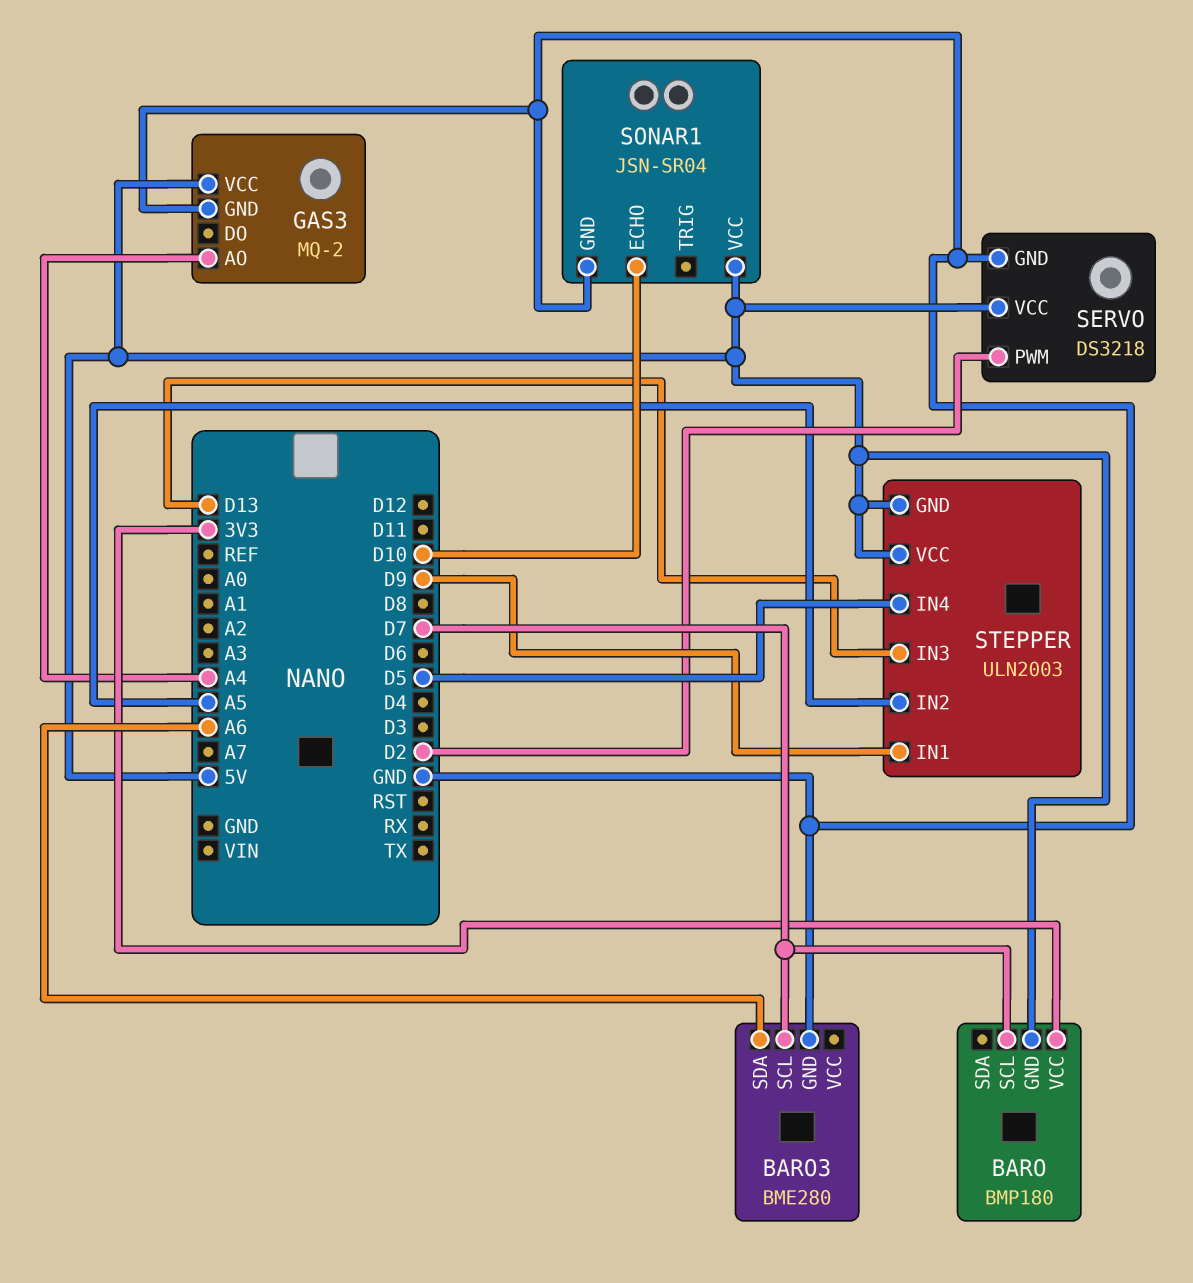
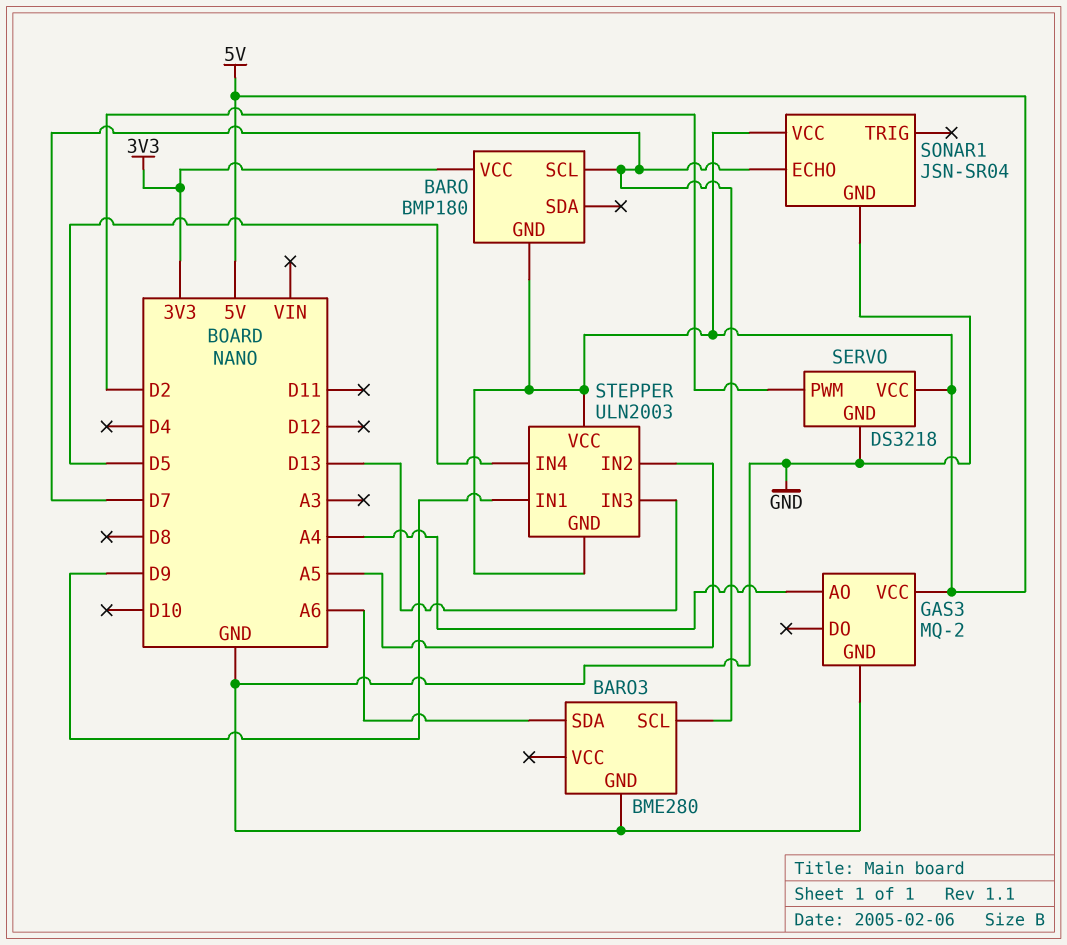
SONAR1 pin ECHO: D10 -> D7

